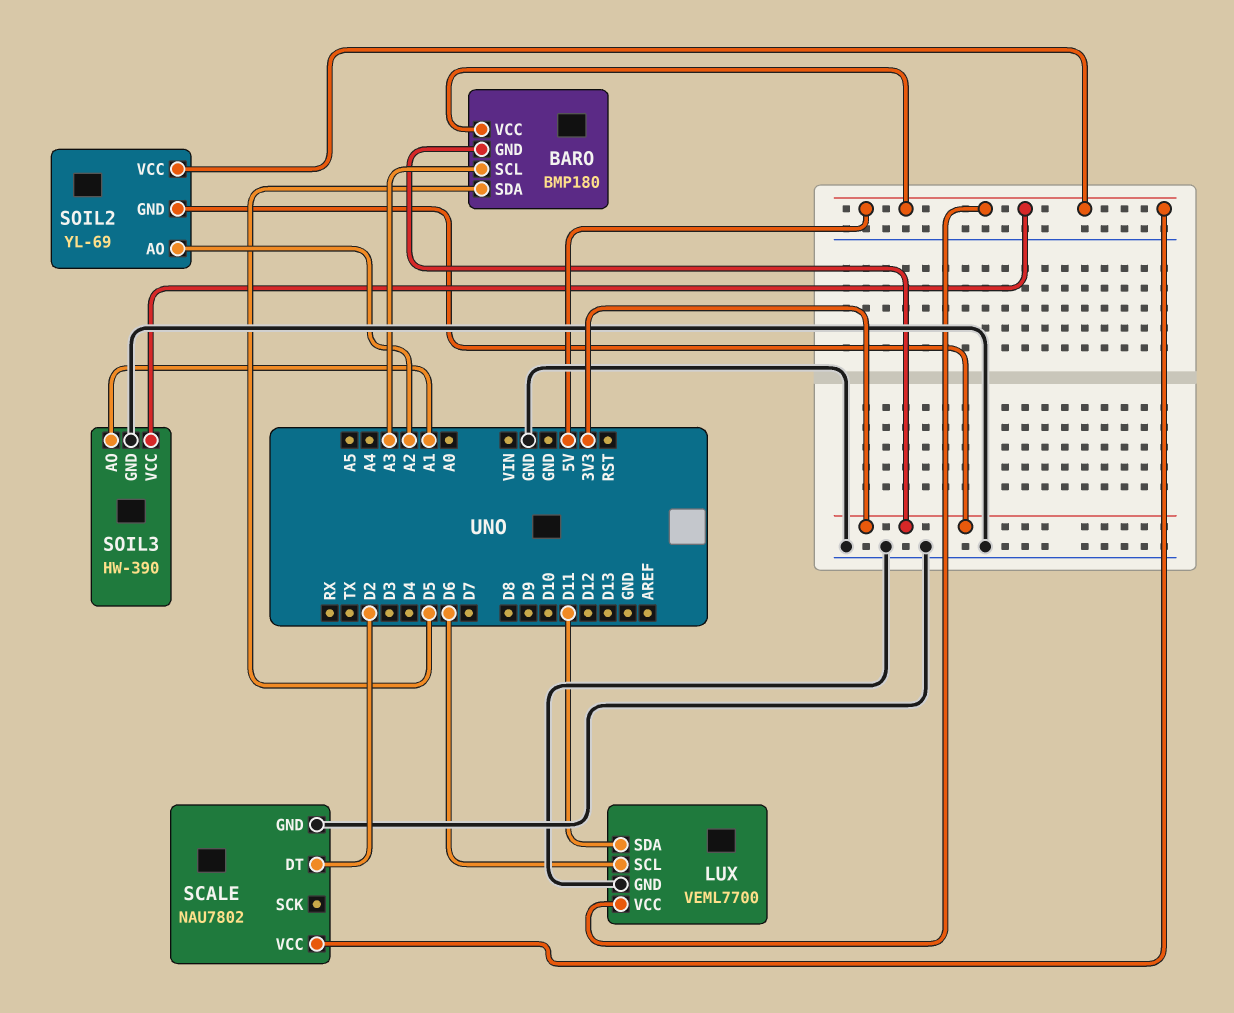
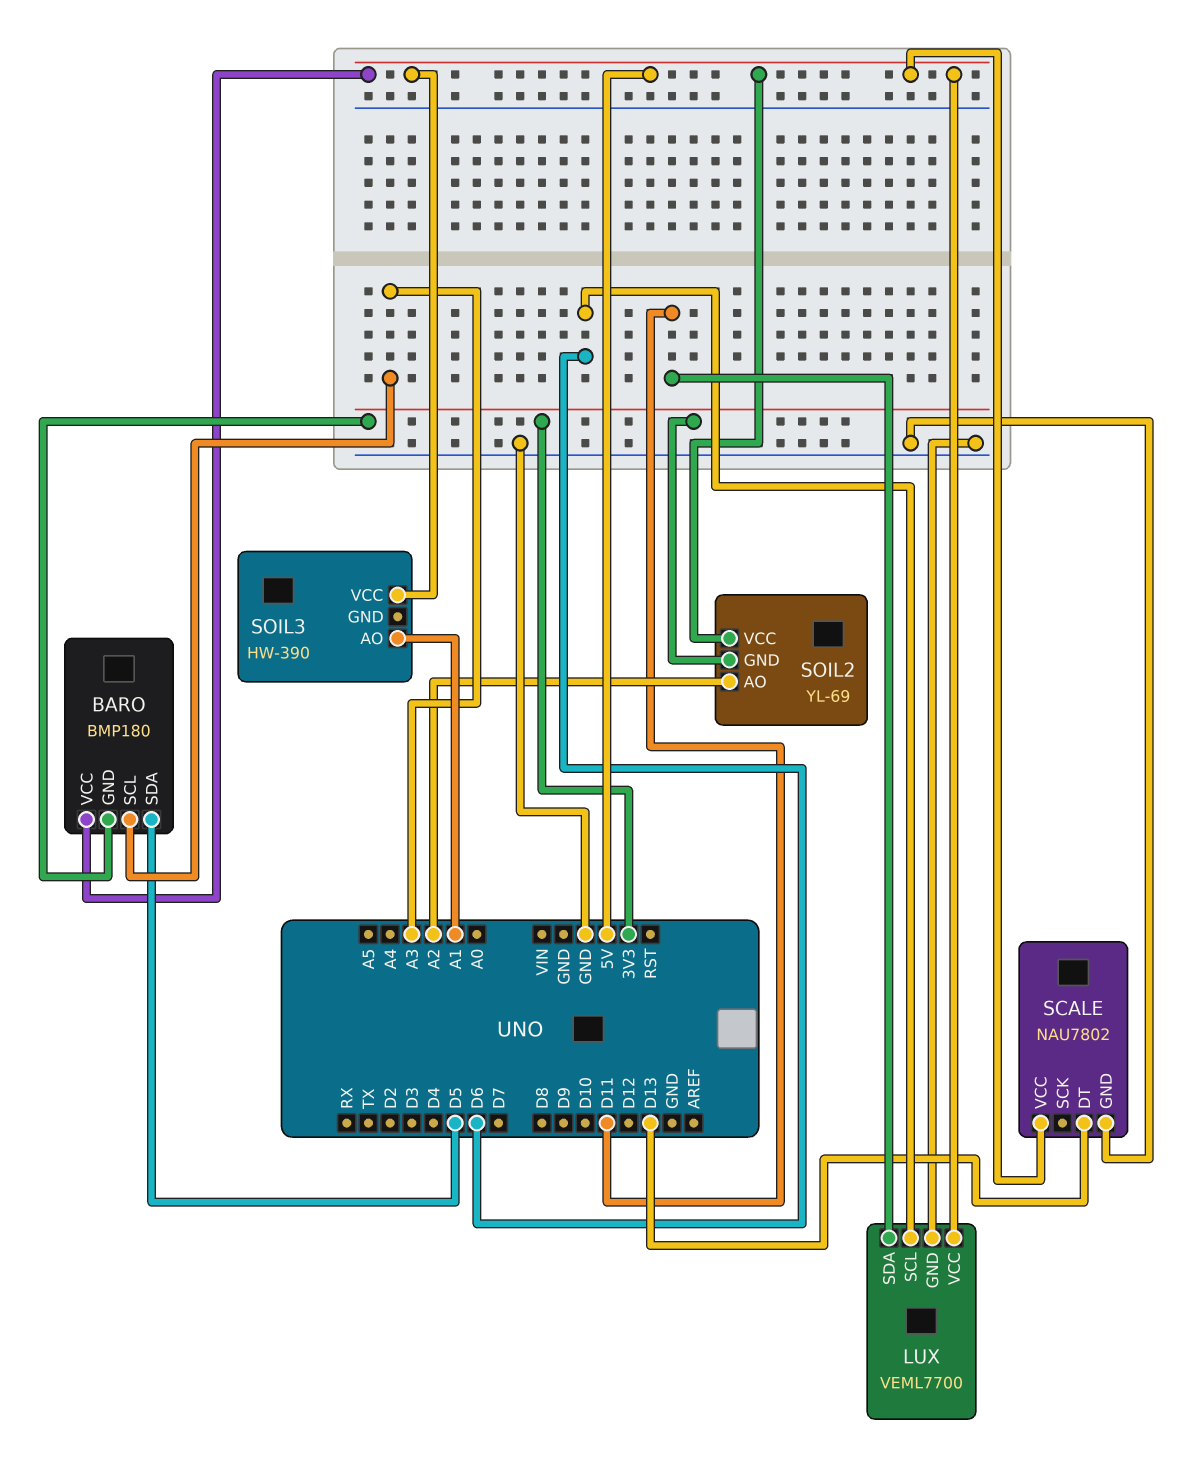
SCALE pin DT: D2 -> D13
SOIL3 pin GND: GND -> none

